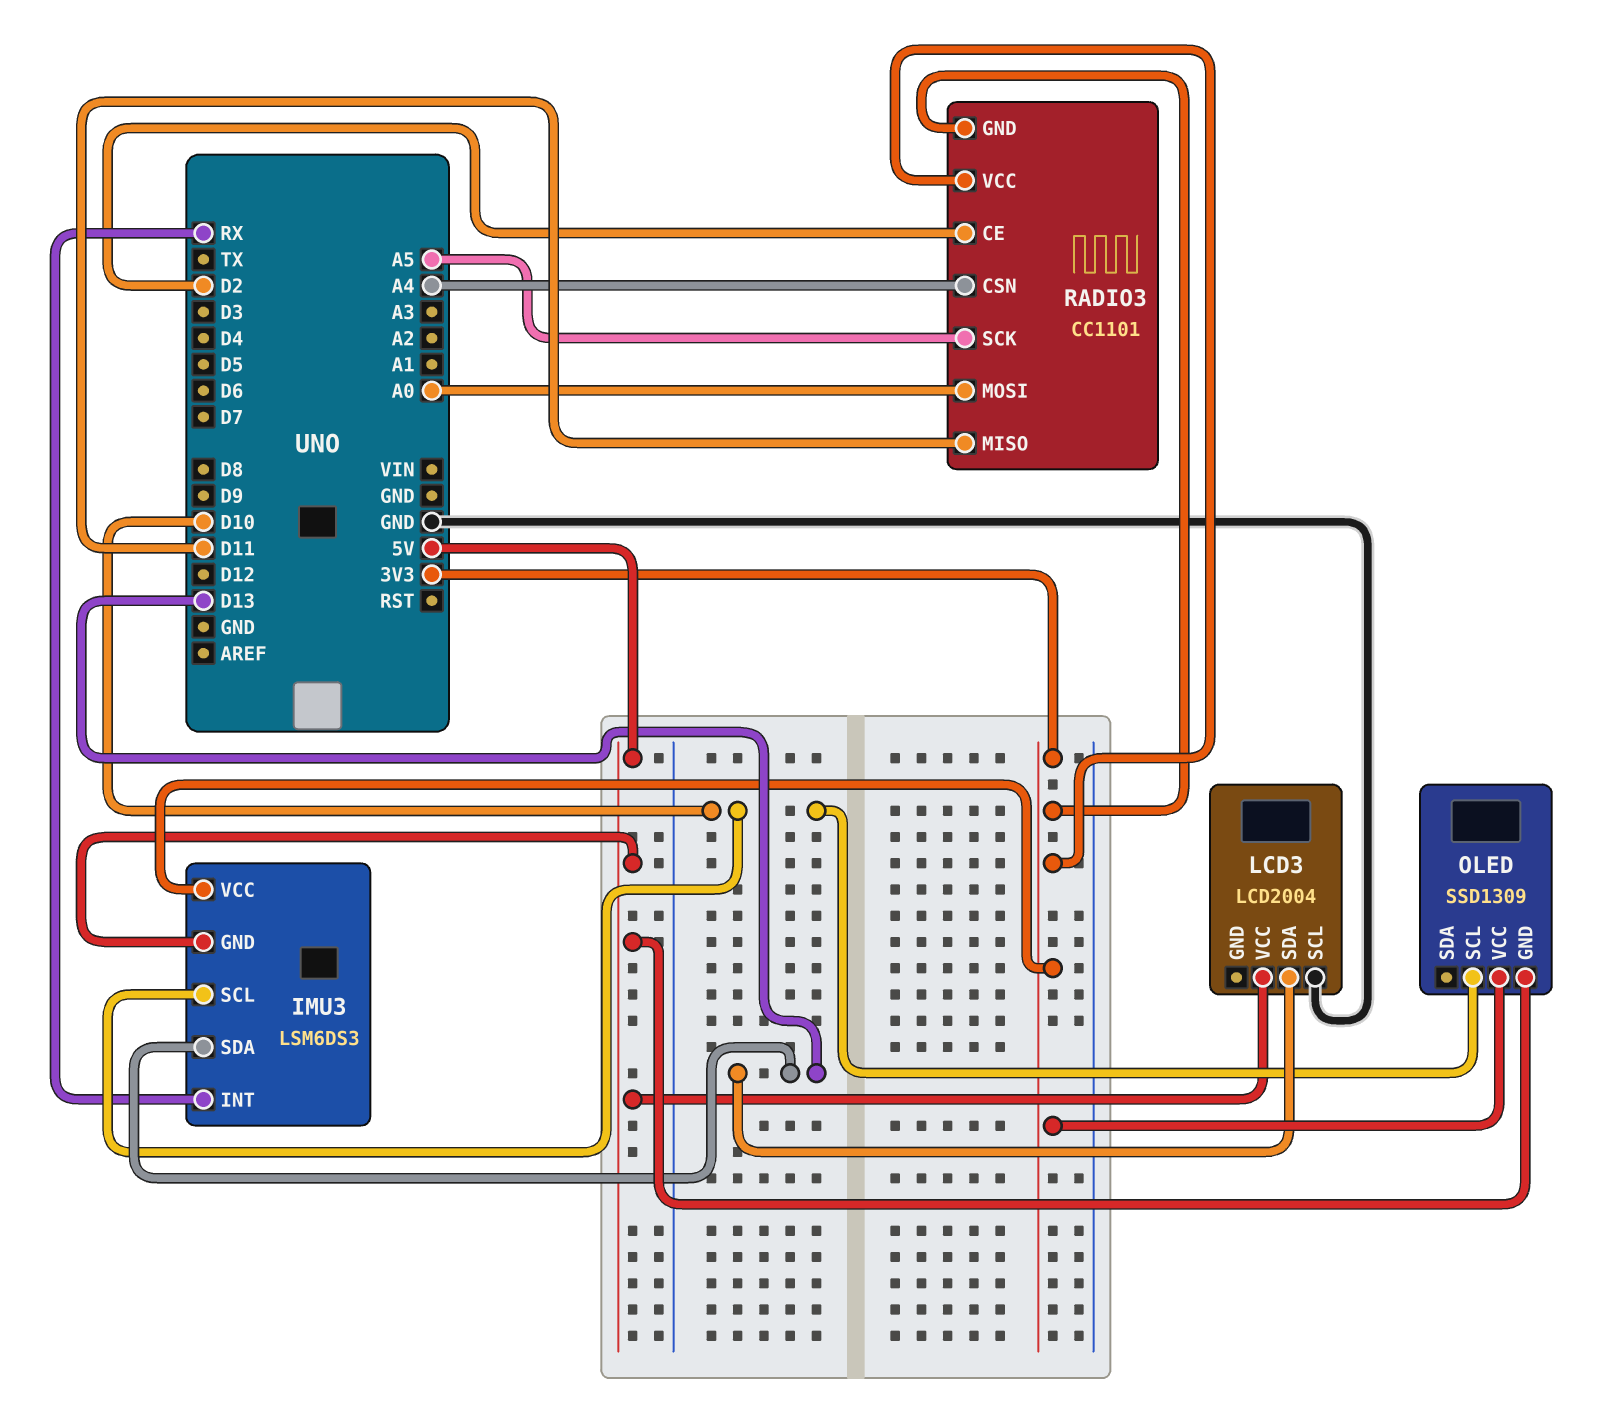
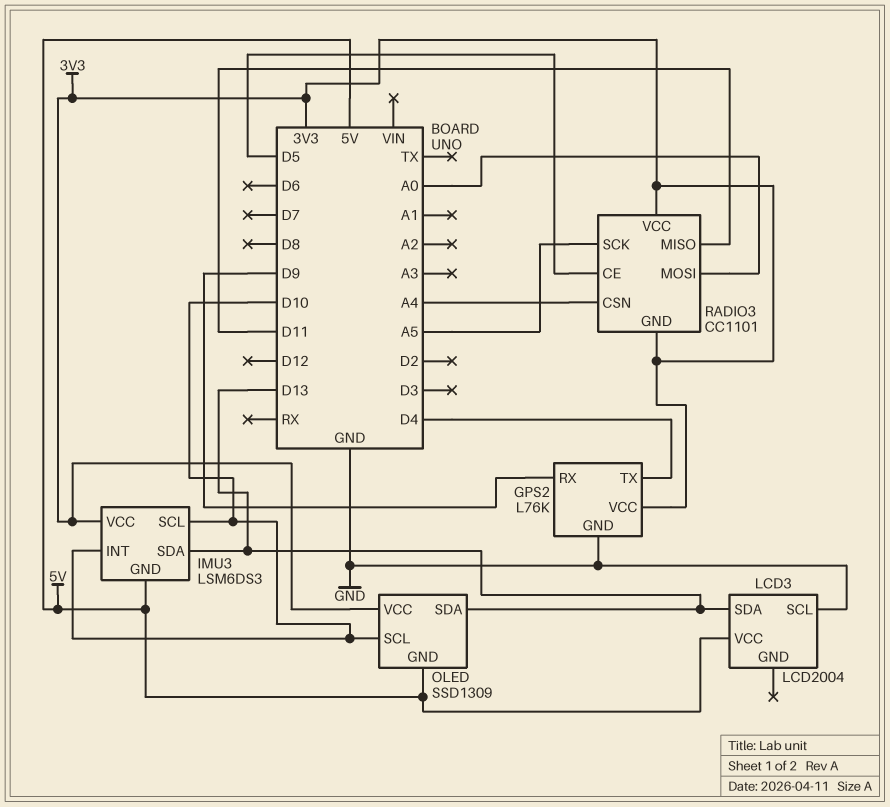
GPS2: none -> L76K
GPS2 pin GND: none -> GND
GPS2 pin RX: none -> D9
GPS2 pin TX: none -> D4
GPS2 pin VCC: none -> 3V3
IMU3 pin INT: RX -> D10
OLED pin SDA: none -> D13
RADIO3 pin CE: D2 -> D5

